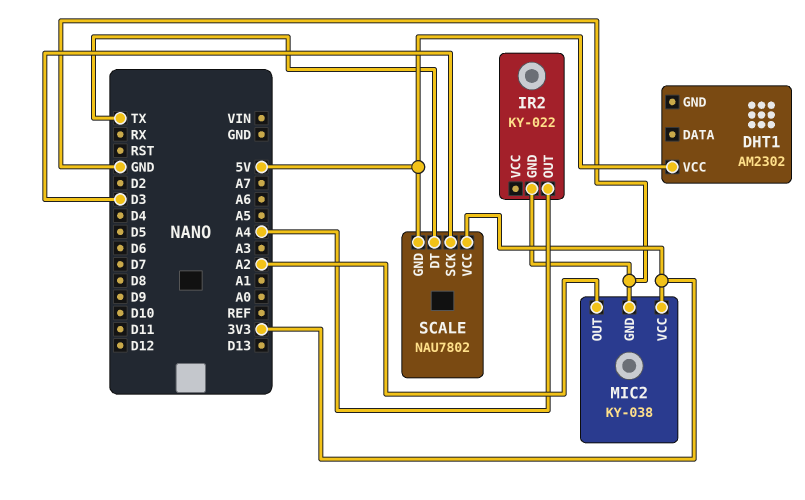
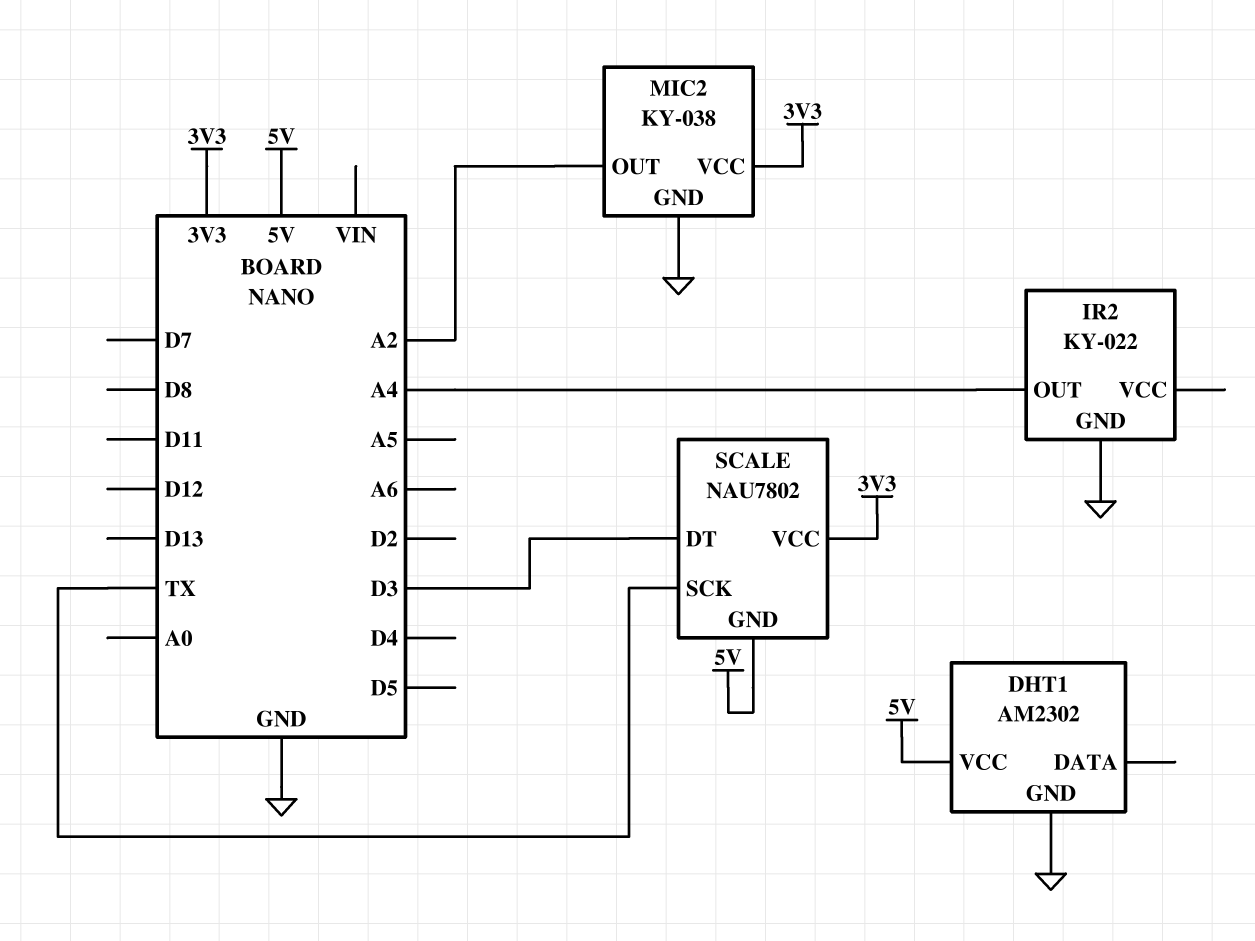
DHT1 pin GND: none -> GND
SCALE pin DT: TX -> D3
SCALE pin SCK: D3 -> TX

